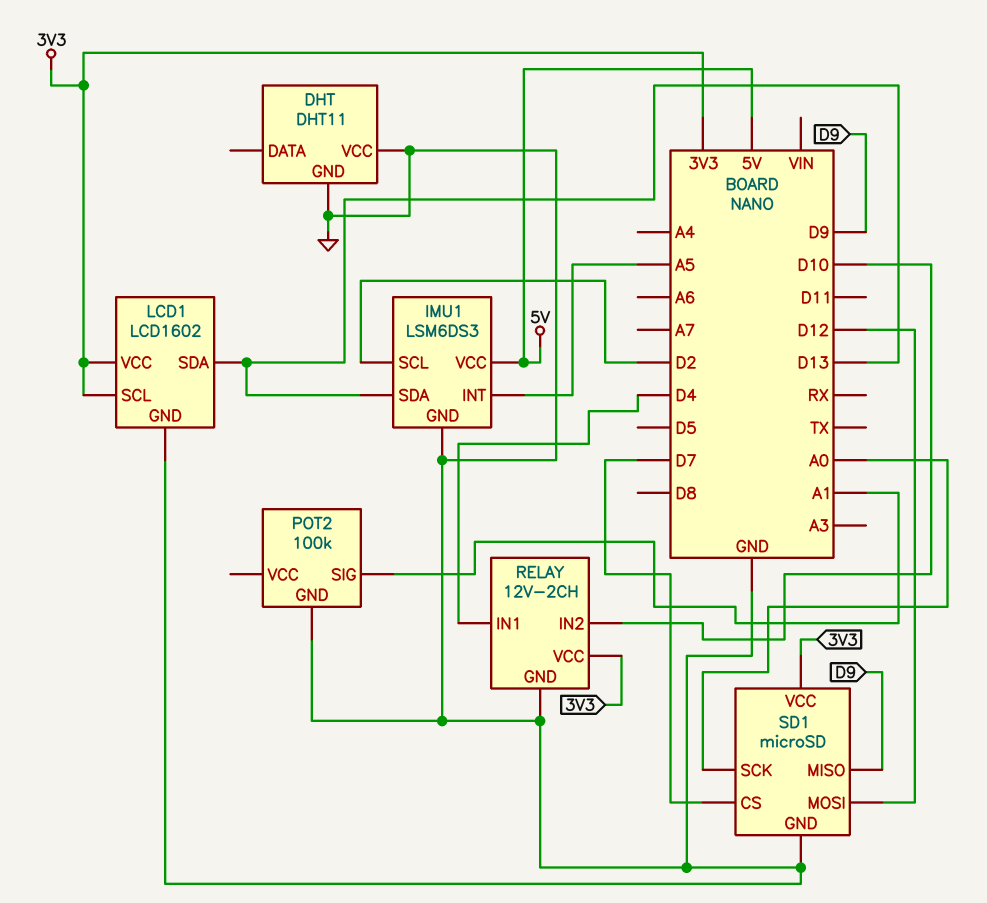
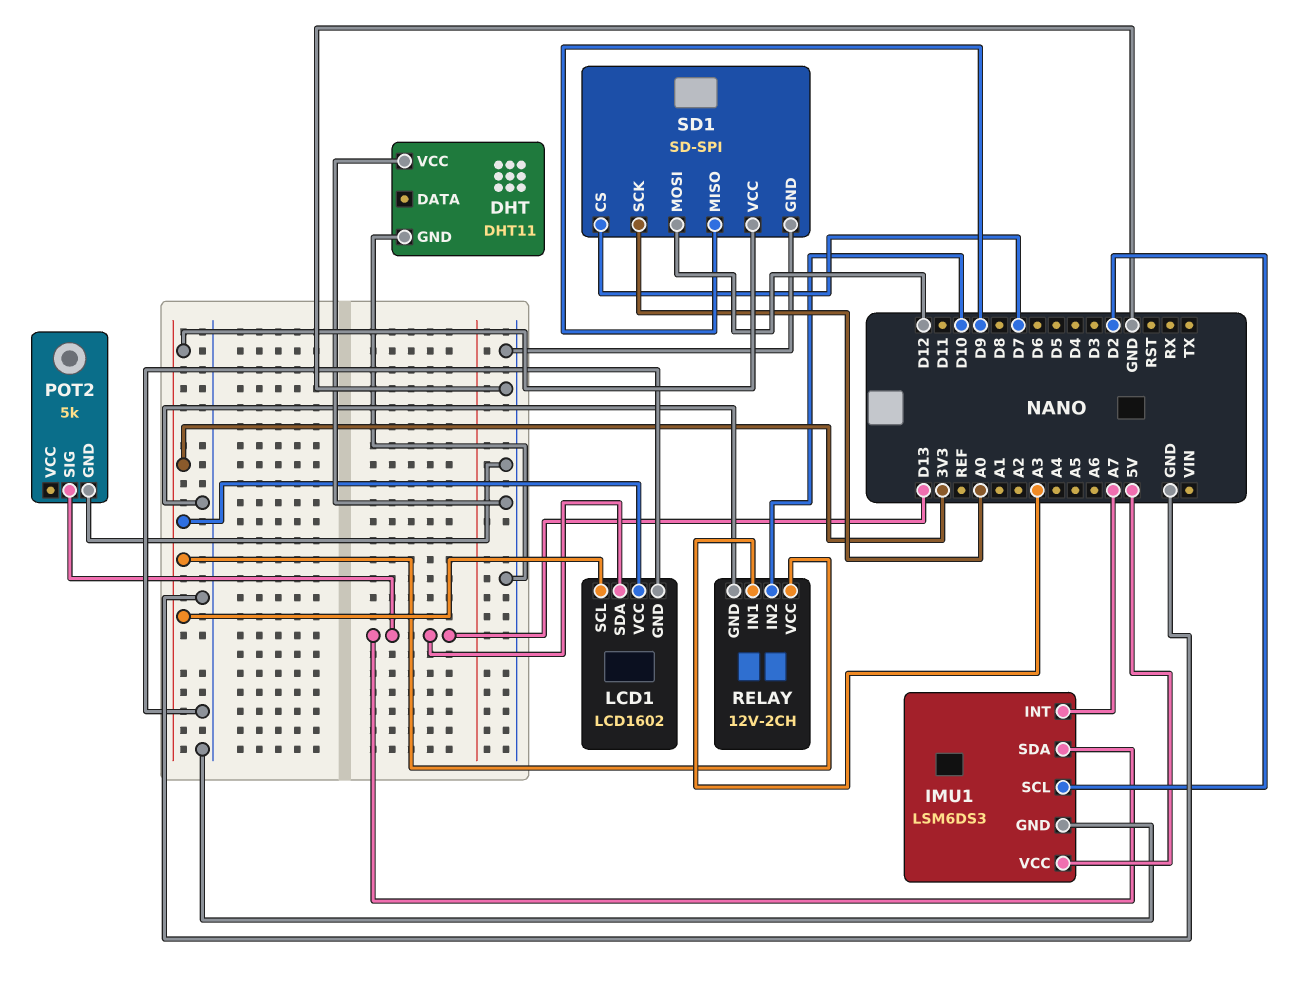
IMU1 pin INT: A5 -> A7
POT2: 100k -> 5k
POT2 pin SIG: A1 -> D13
RELAY pin IN1: D4 -> A3
SD1: microSD -> SD-SPI

